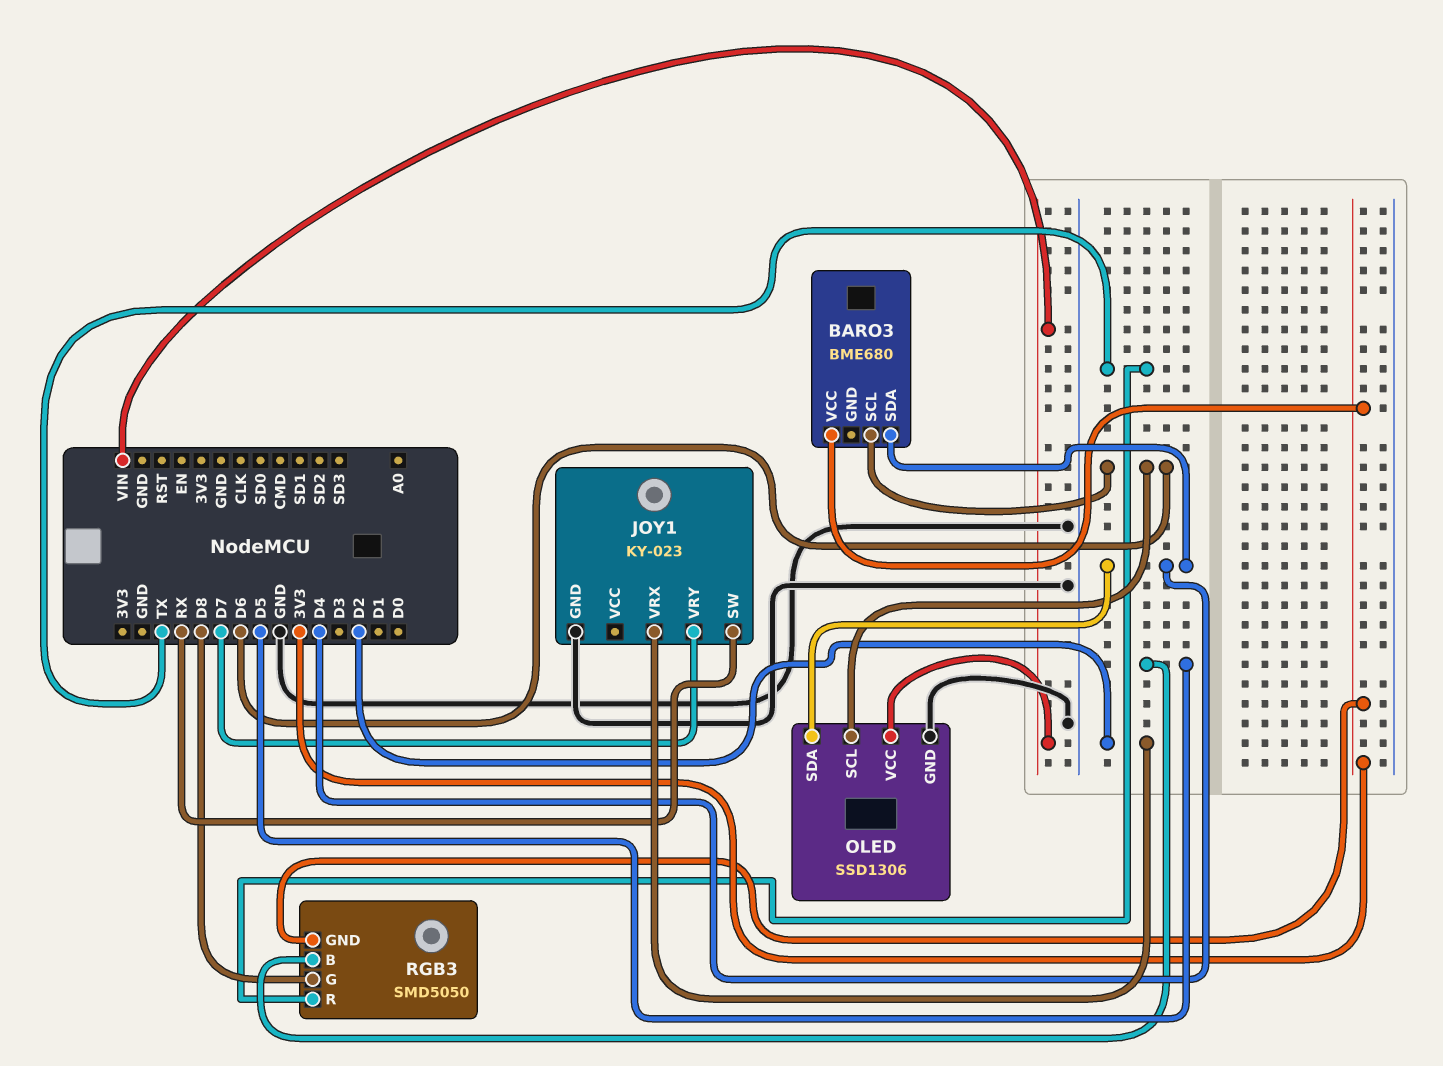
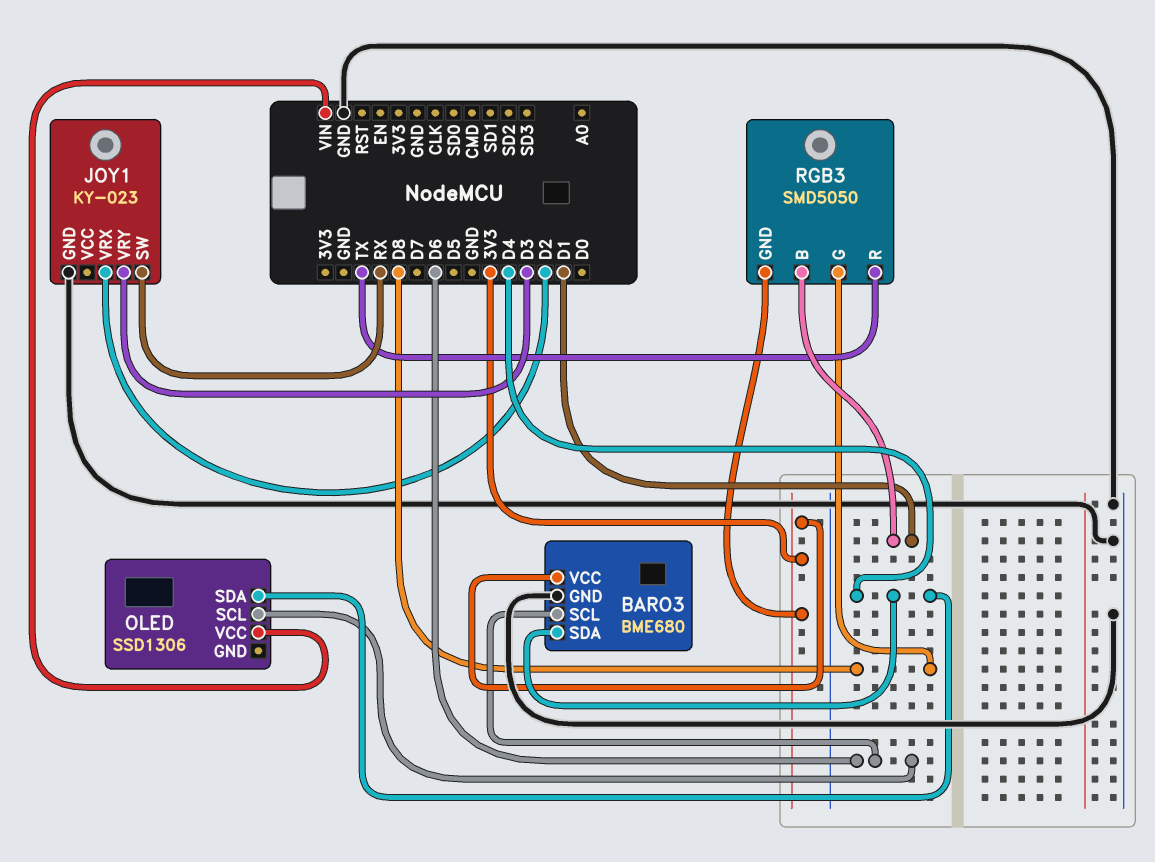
BARO3 pin GND: none -> GND
JOY1 pin VRY: D7 -> D3
OLED pin GND: GND -> none
RGB3 pin B: D5 -> D1

